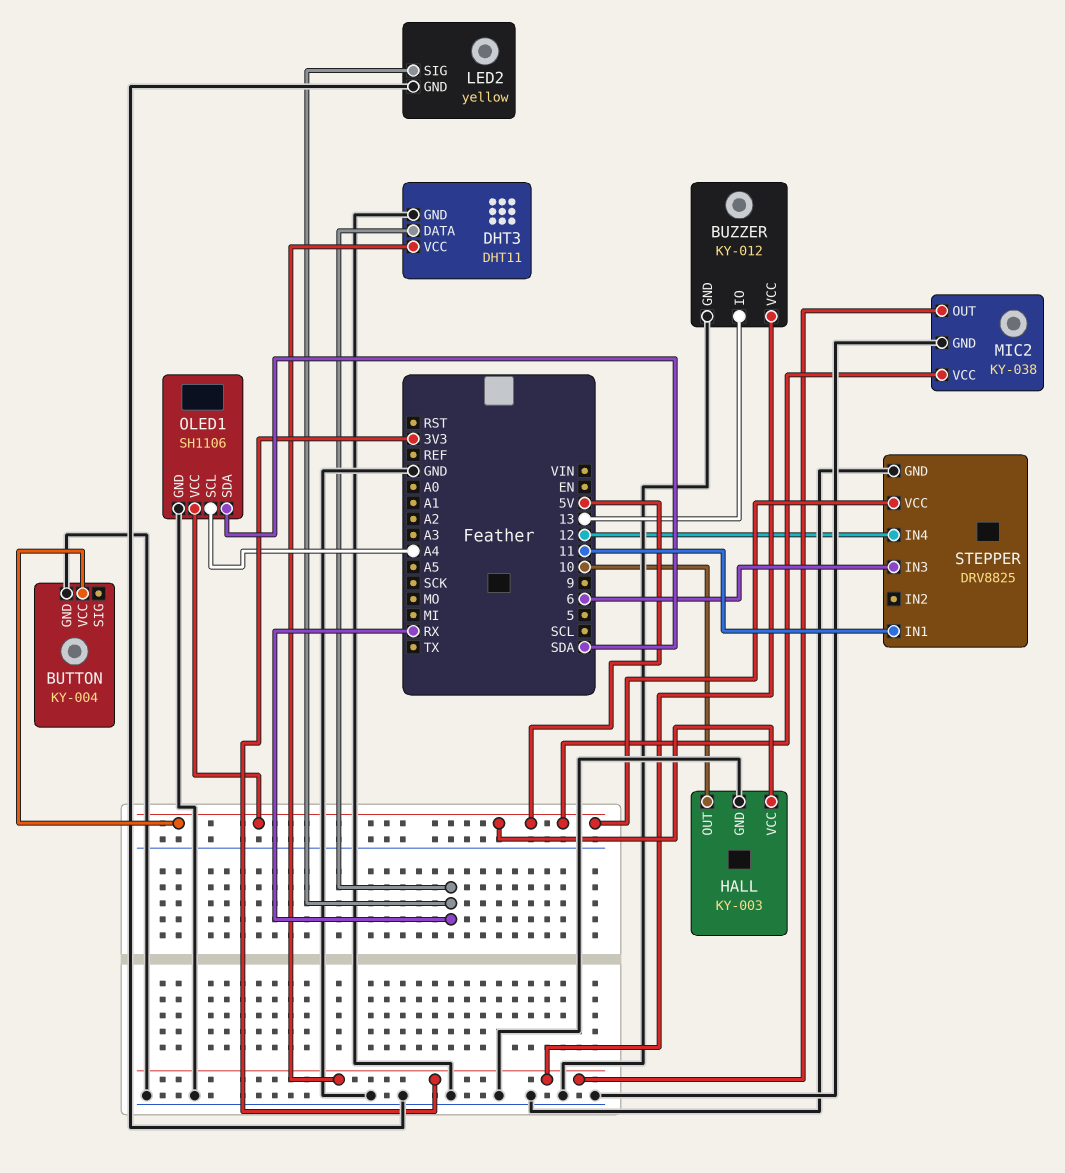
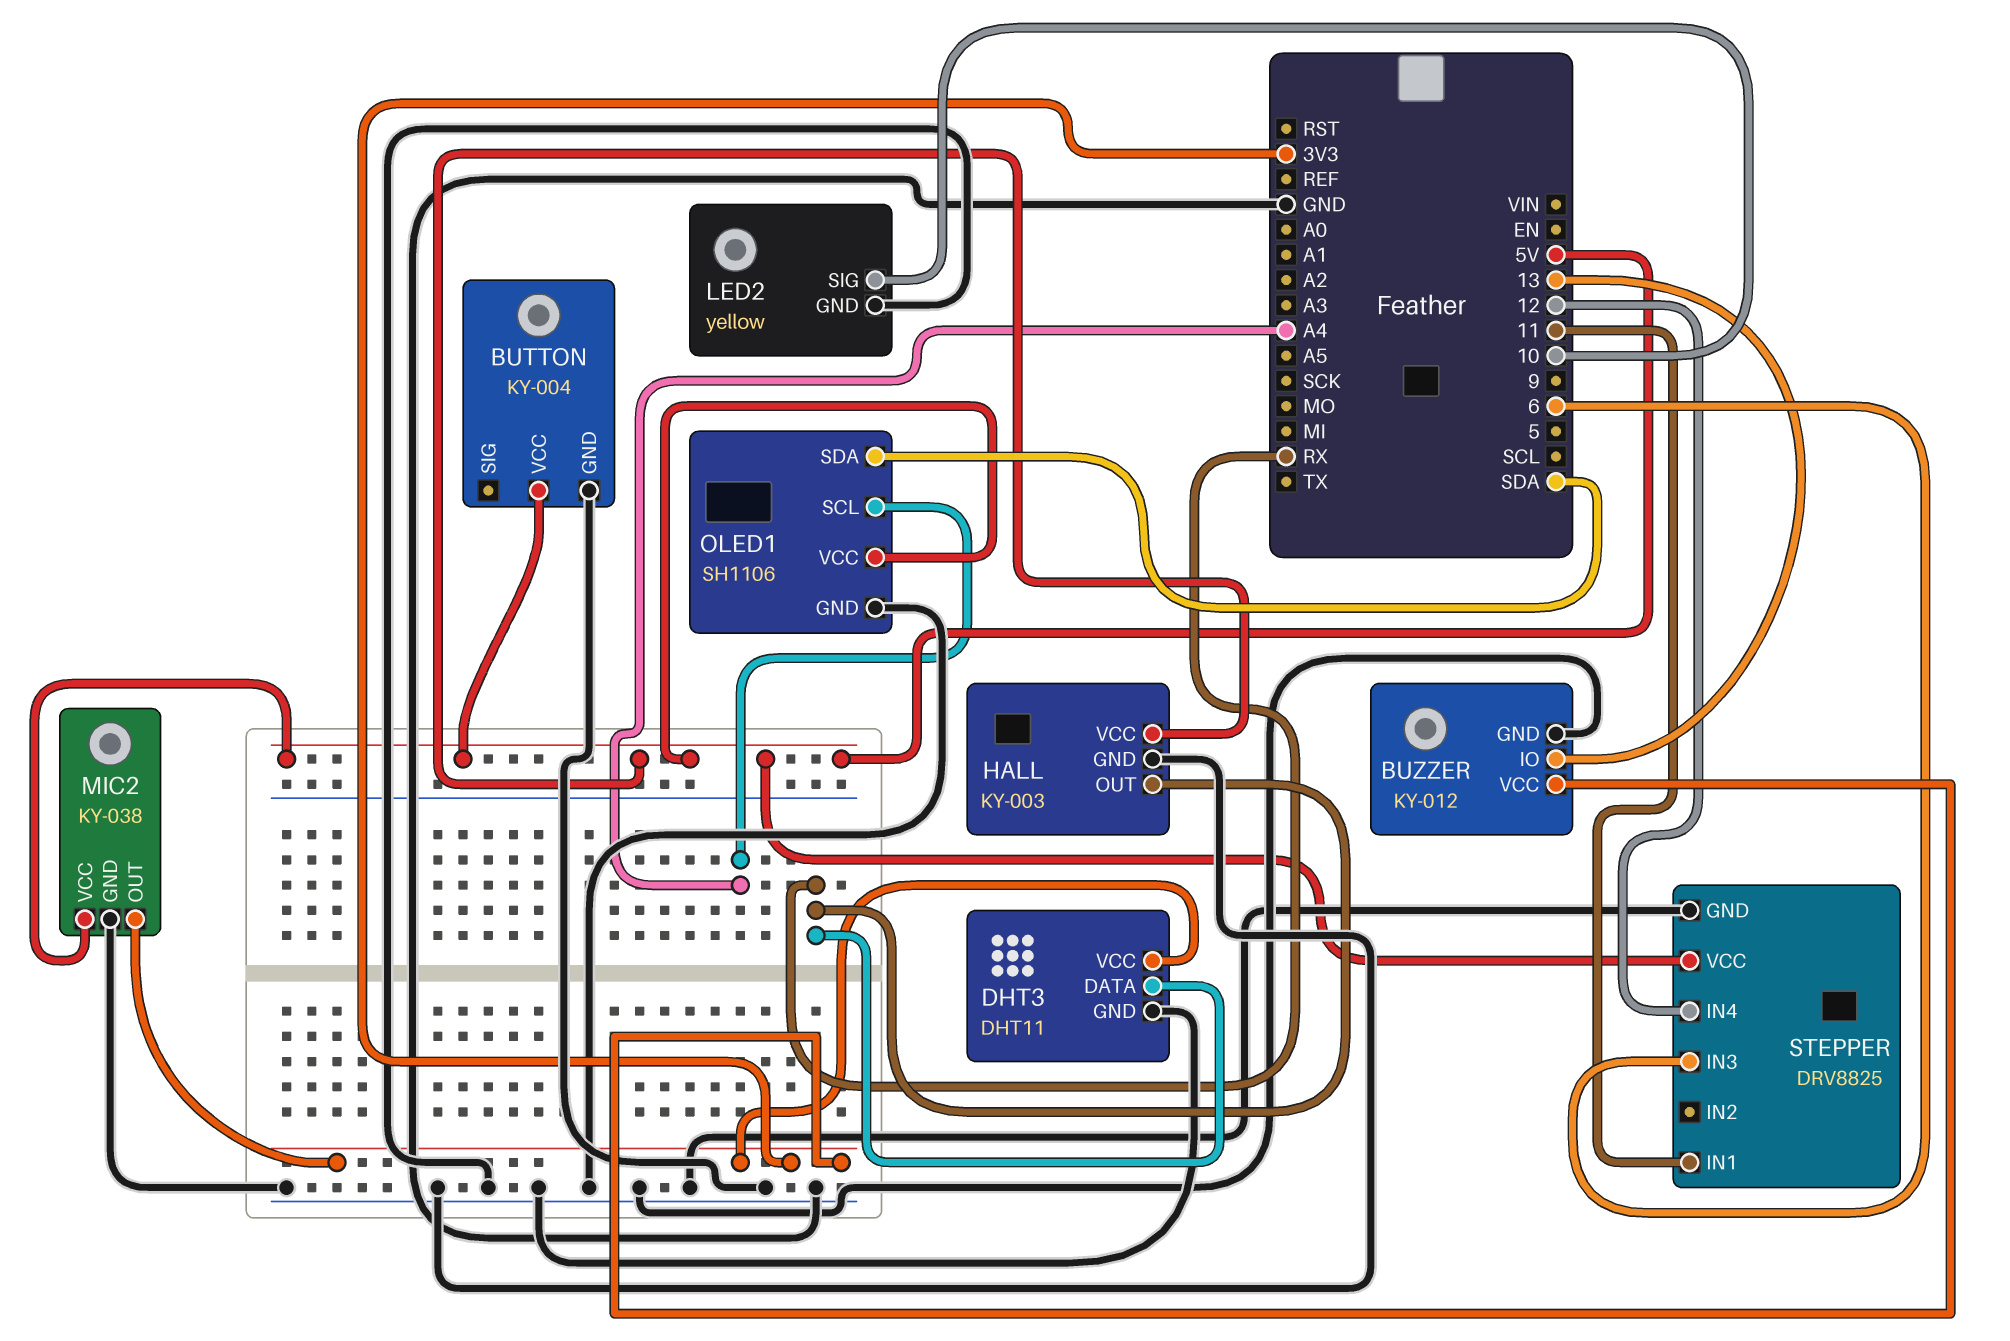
HALL pin OUT: 10 -> RX
LED2 pin SIG: RX -> 10

